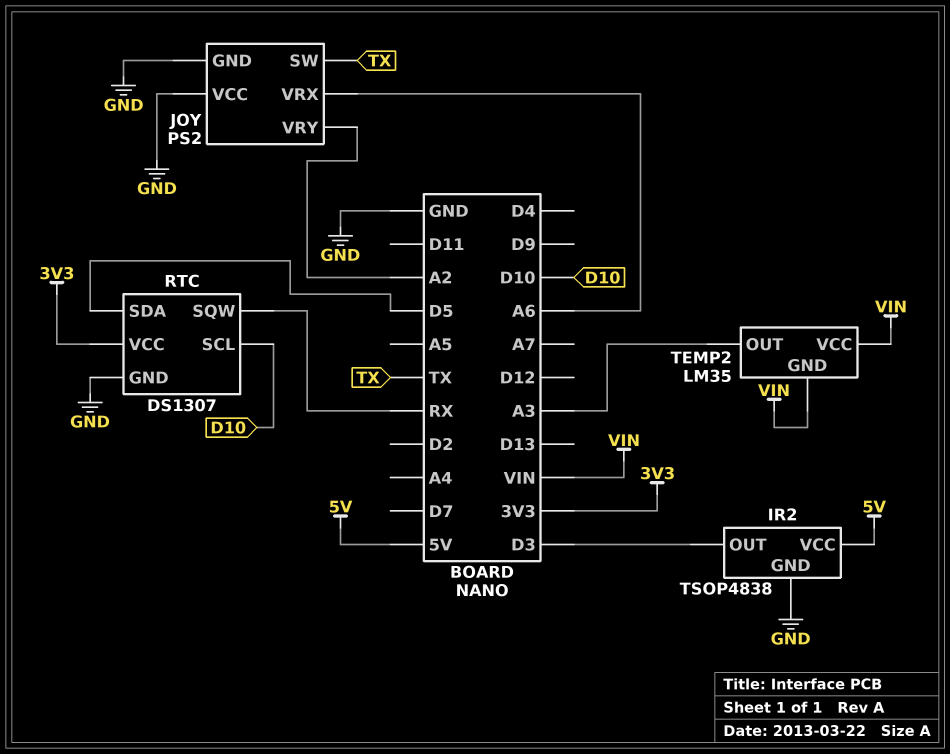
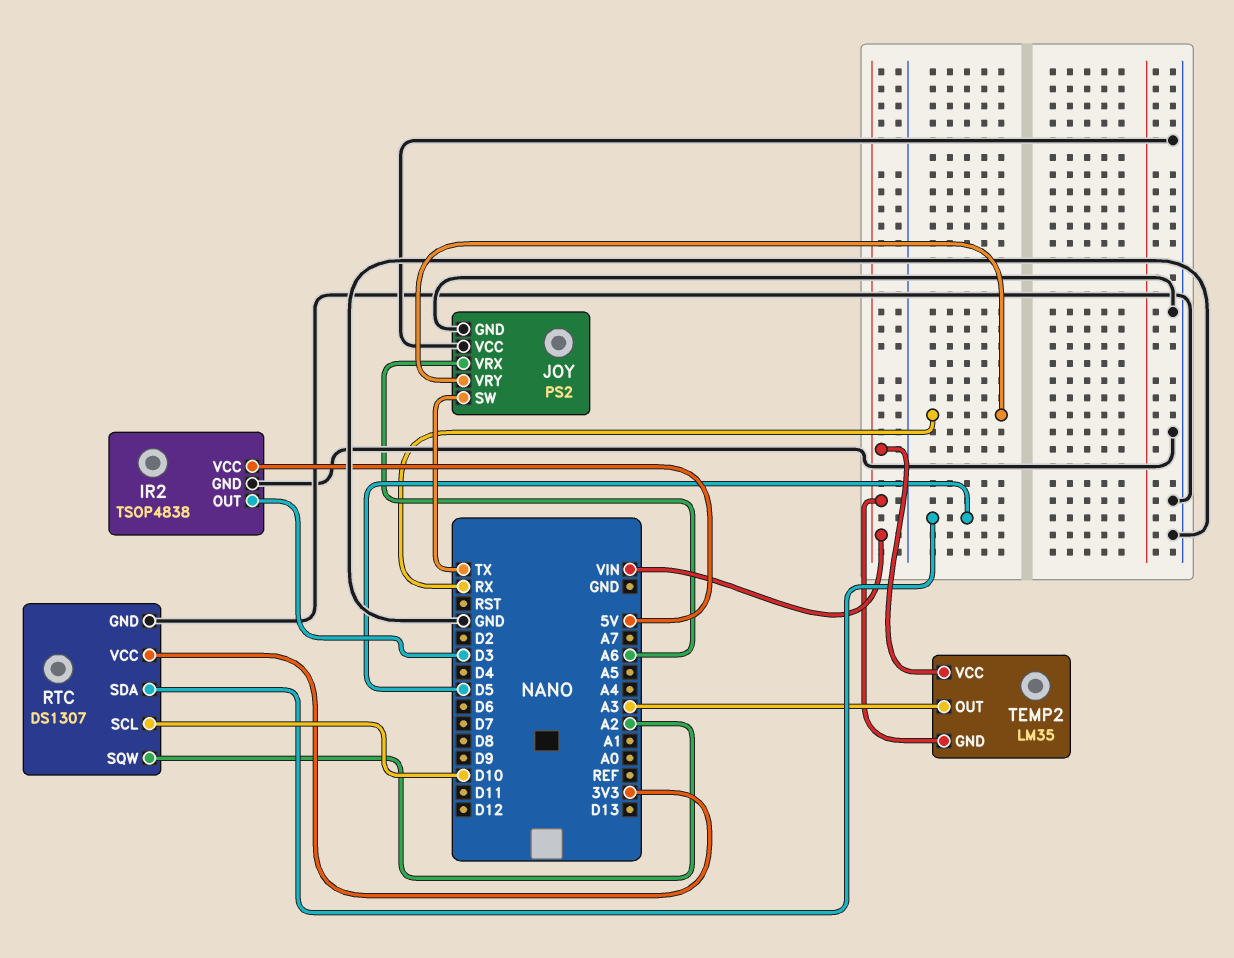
JOY pin VRY: A2 -> RX
RTC pin SQW: RX -> A2

